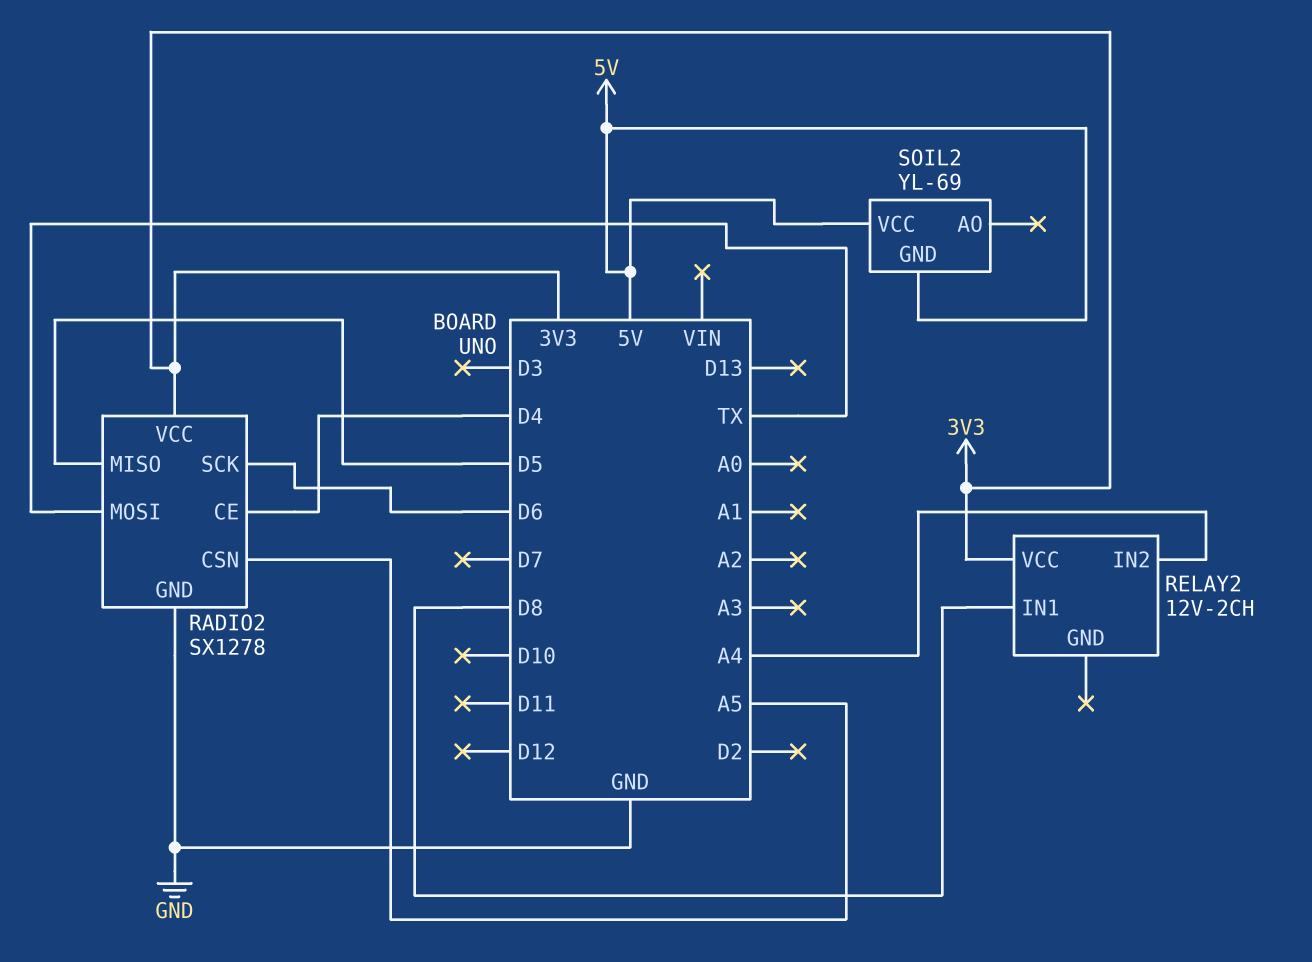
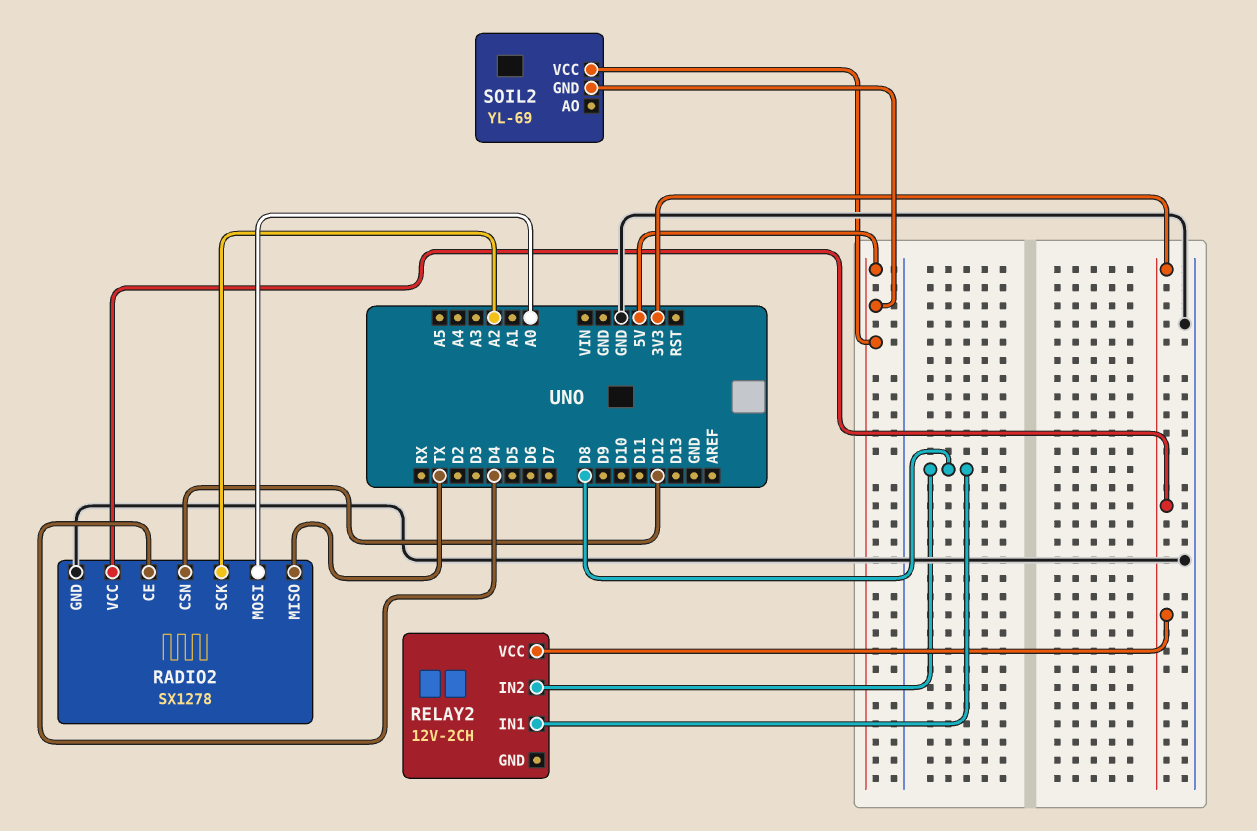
RADIO2 pin CSN: A5 -> D12
RADIO2 pin MISO: D5 -> TX
RADIO2 pin MOSI: TX -> A0
RADIO2 pin SCK: D6 -> A2
RELAY2 pin IN2: A4 -> D8

